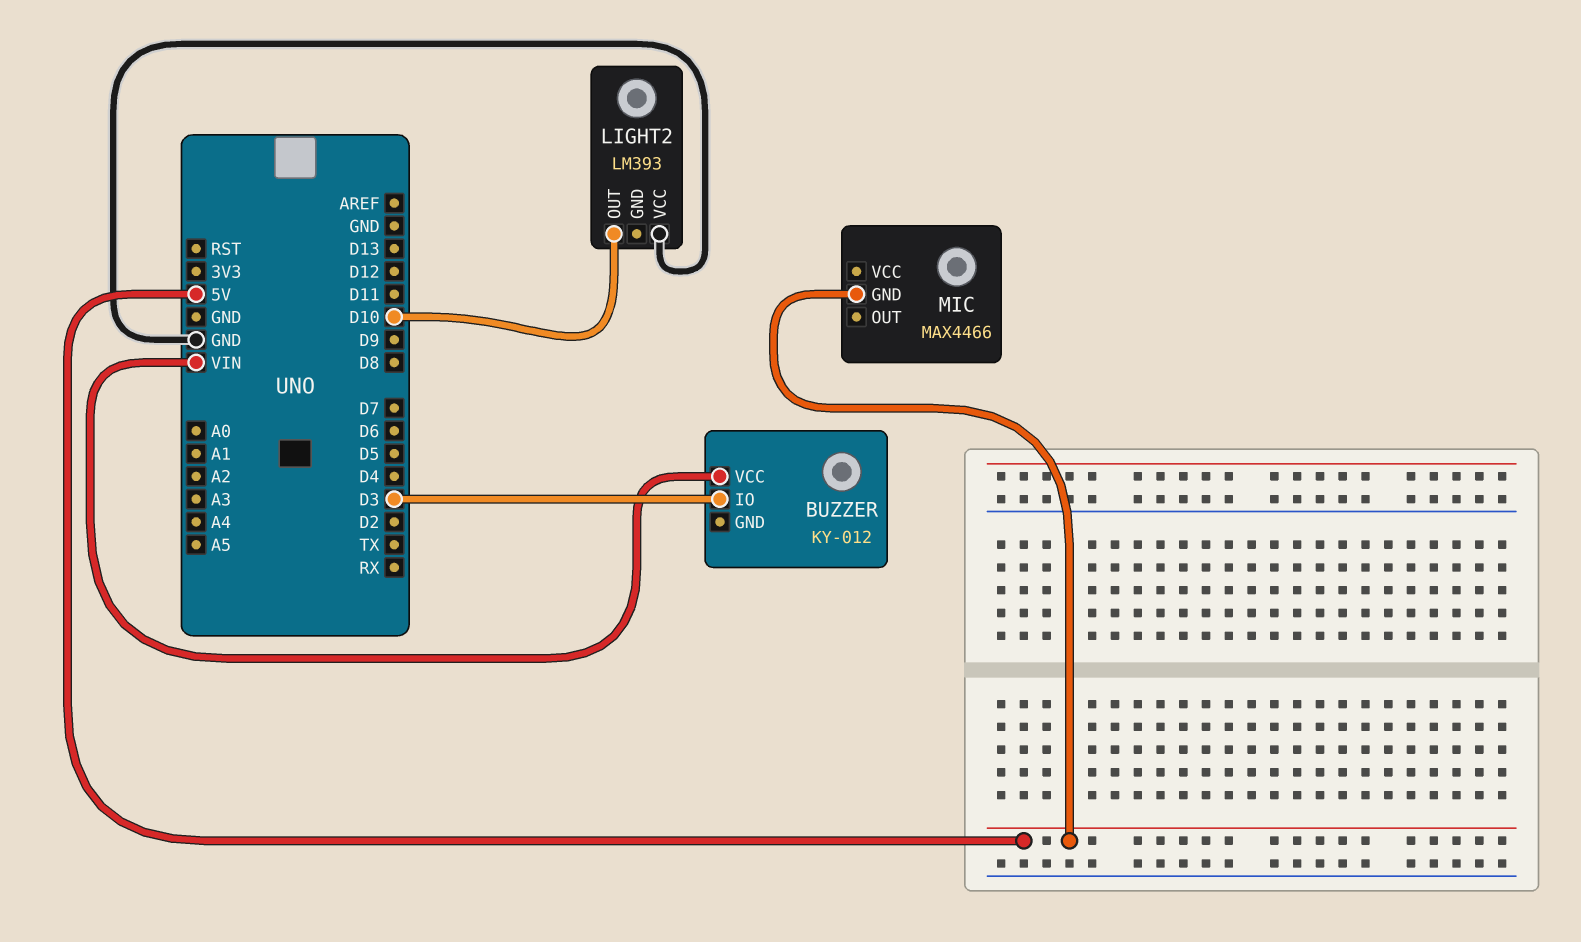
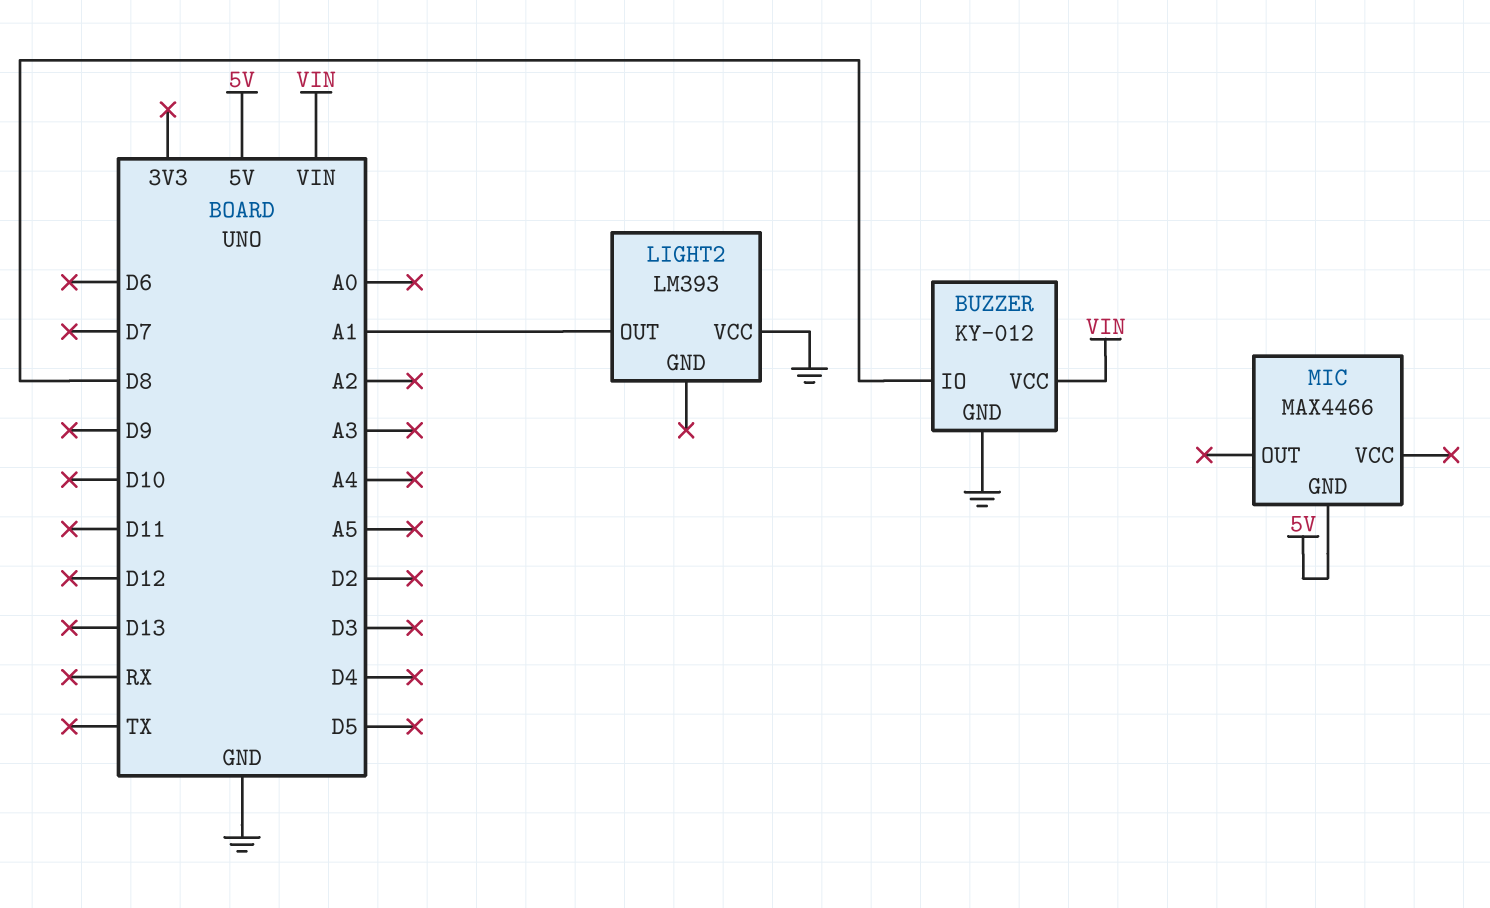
BUZZER pin GND: none -> GND
BUZZER pin IO: D3 -> D8
LIGHT2 pin OUT: D10 -> A1

